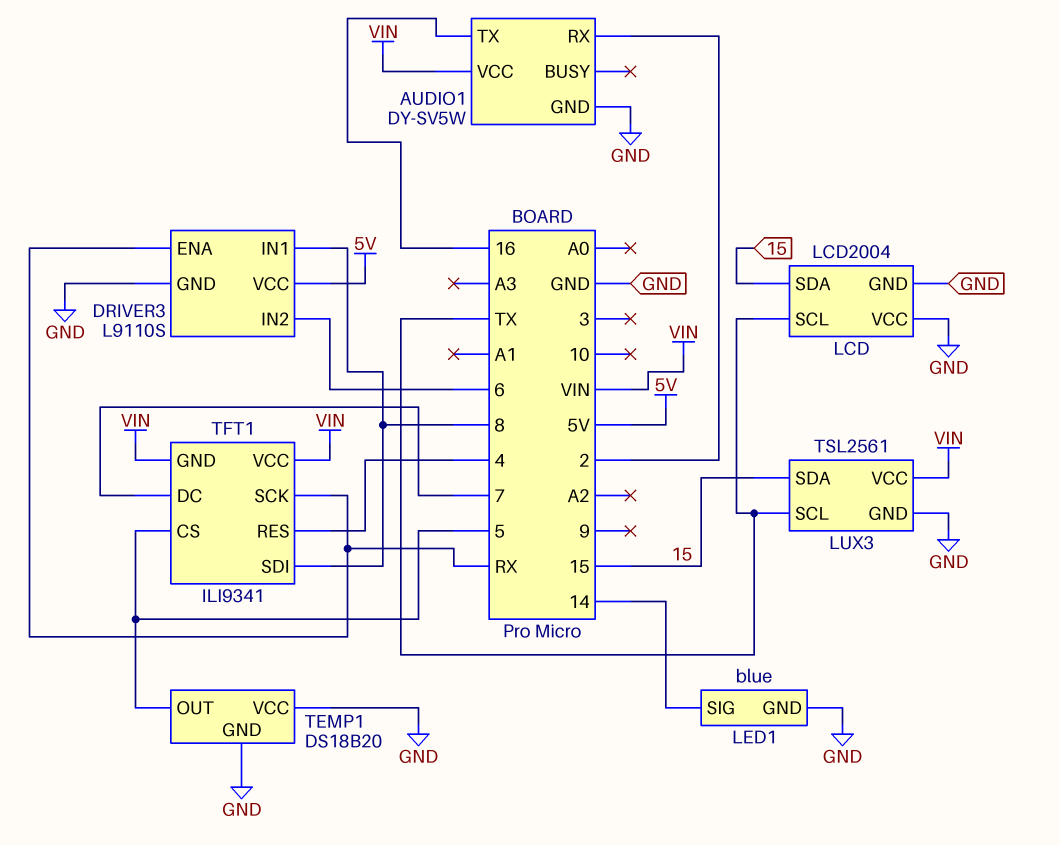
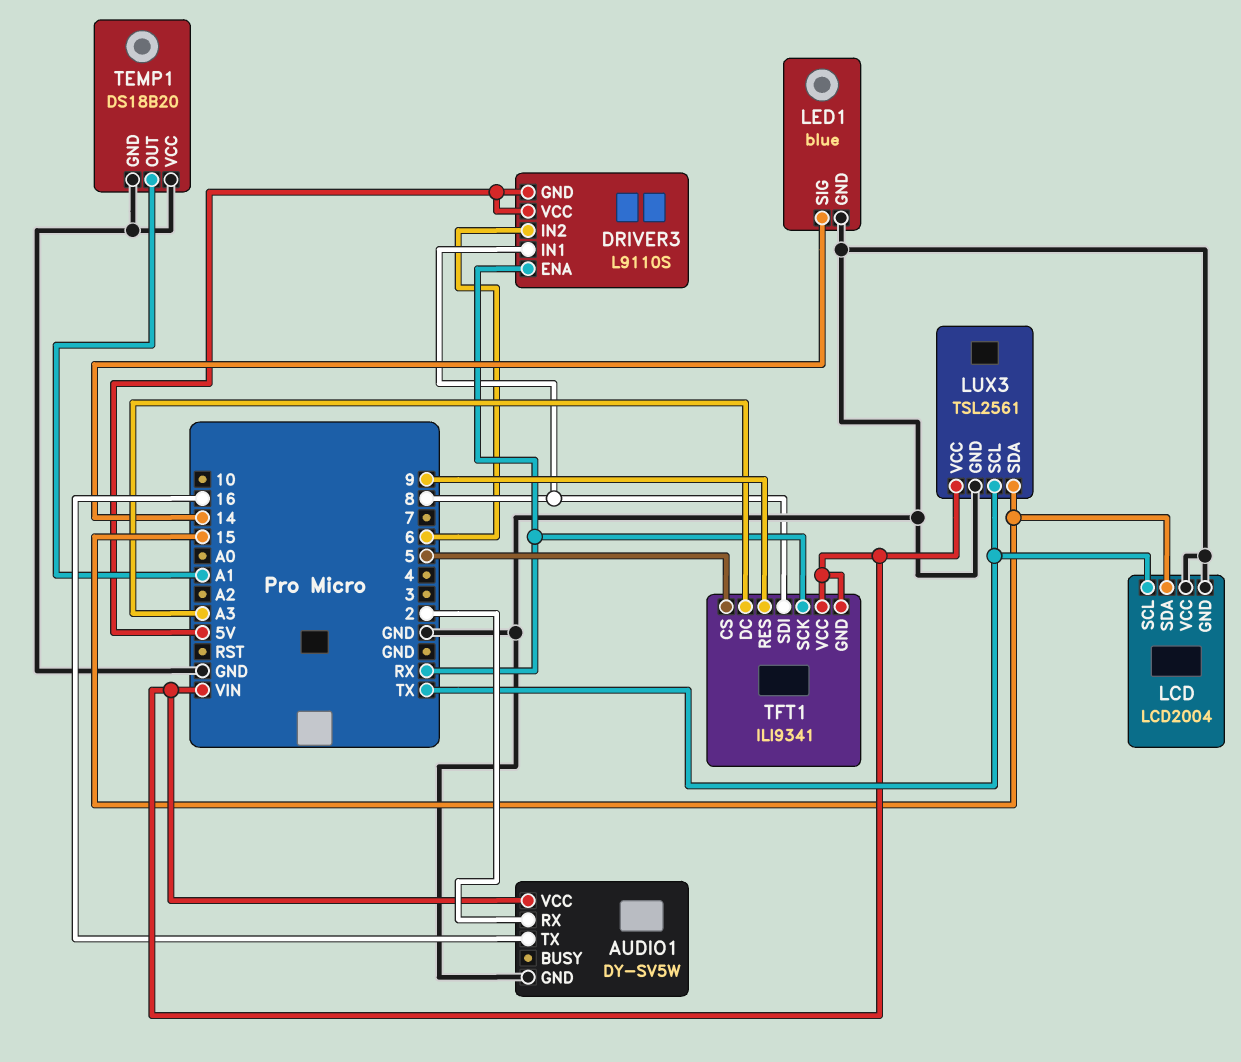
DRIVER3 pin GND: GND -> 5V
TEMP1 pin OUT: 5 -> A1
TFT1 pin DC: 7 -> A3
TFT1 pin RES: 4 -> 9

